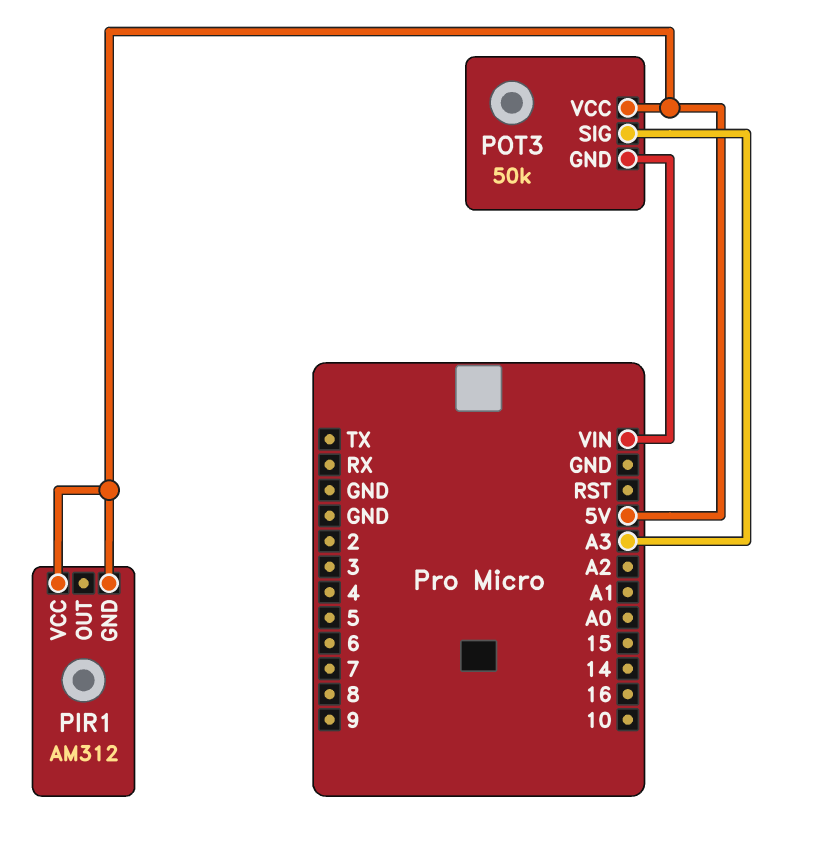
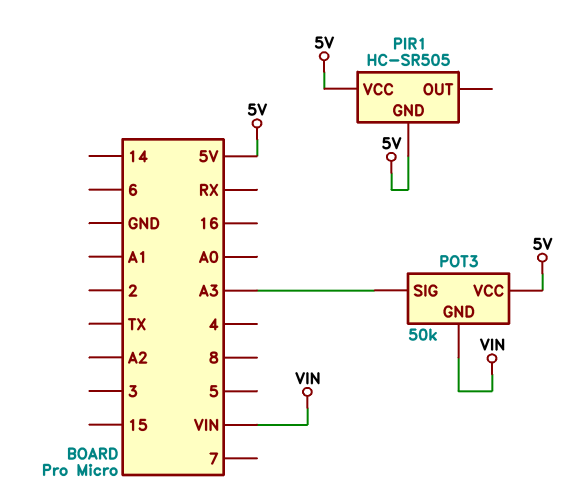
PIR1: AM312 -> HC-SR505

